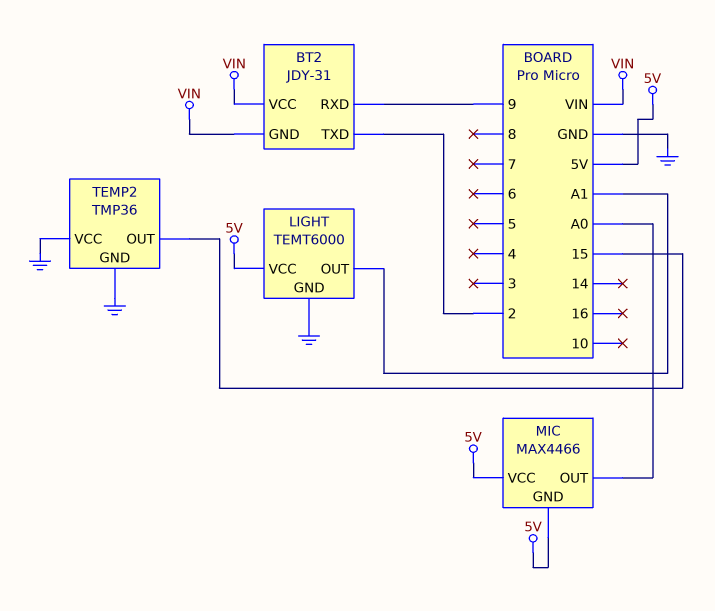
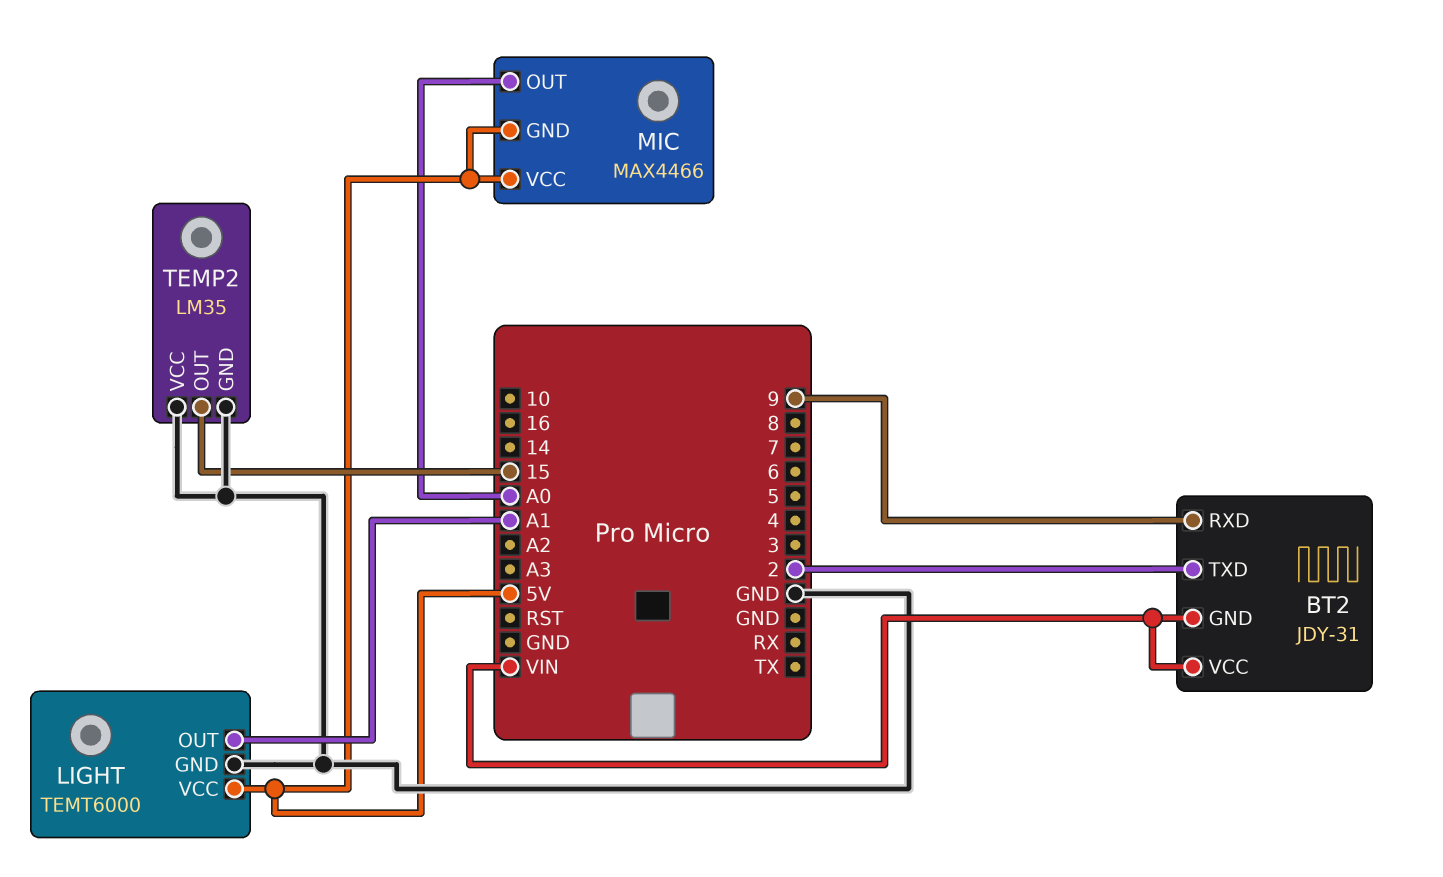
TEMP2: TMP36 -> LM35

